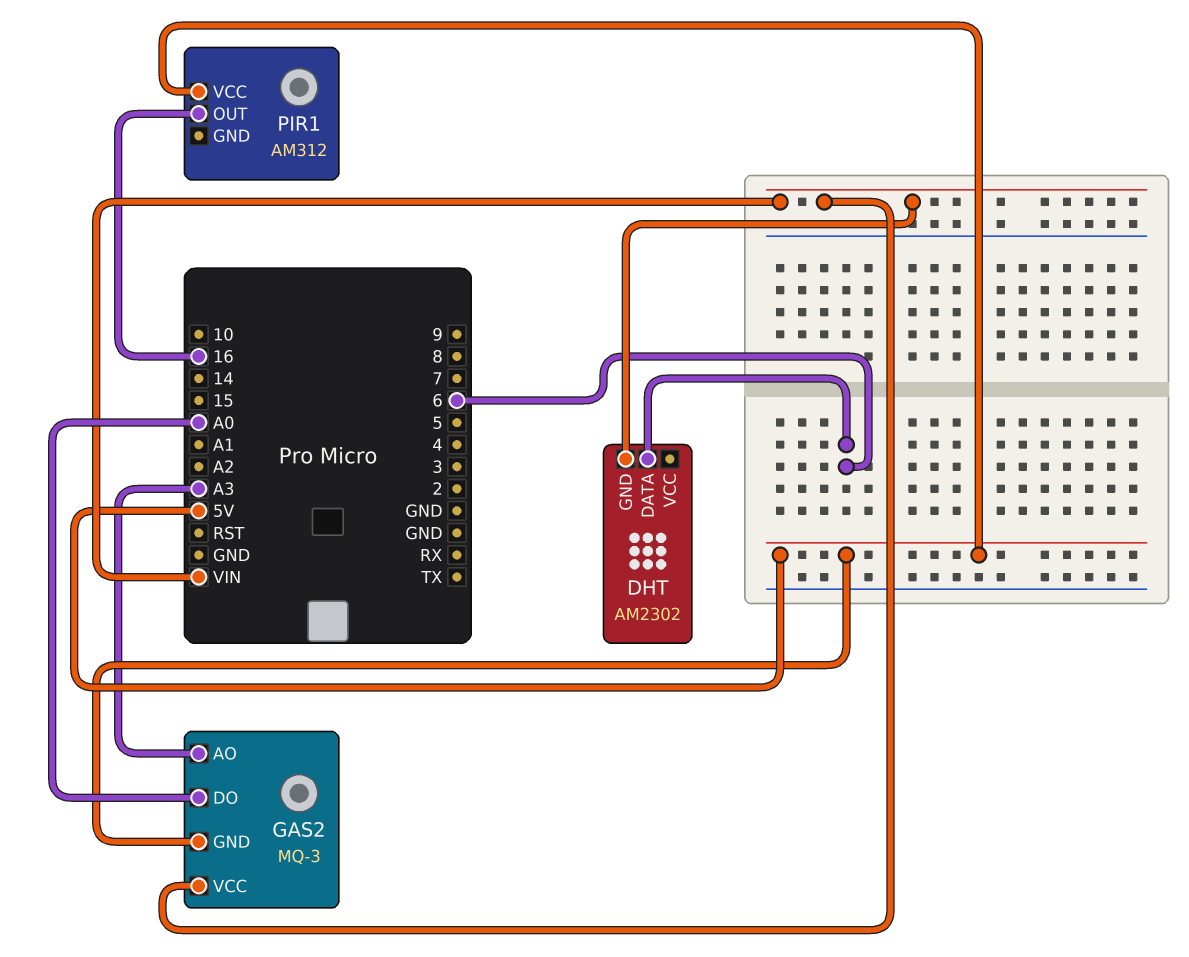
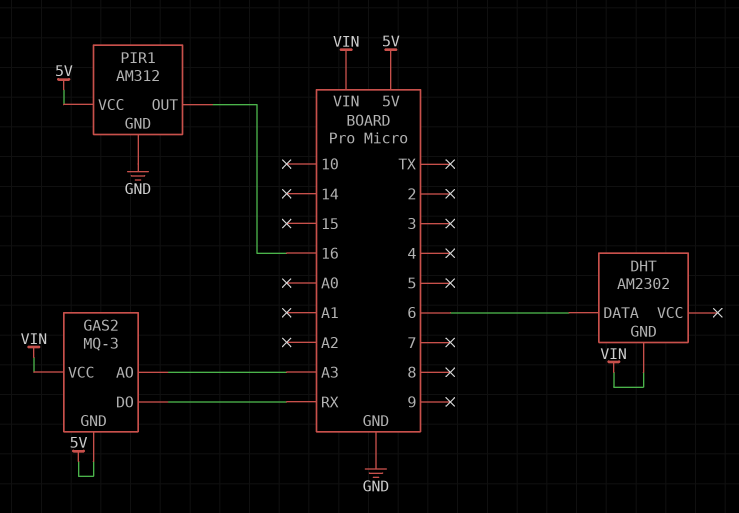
GAS2 pin DO: A0 -> RX
PIR1 pin GND: none -> GND

